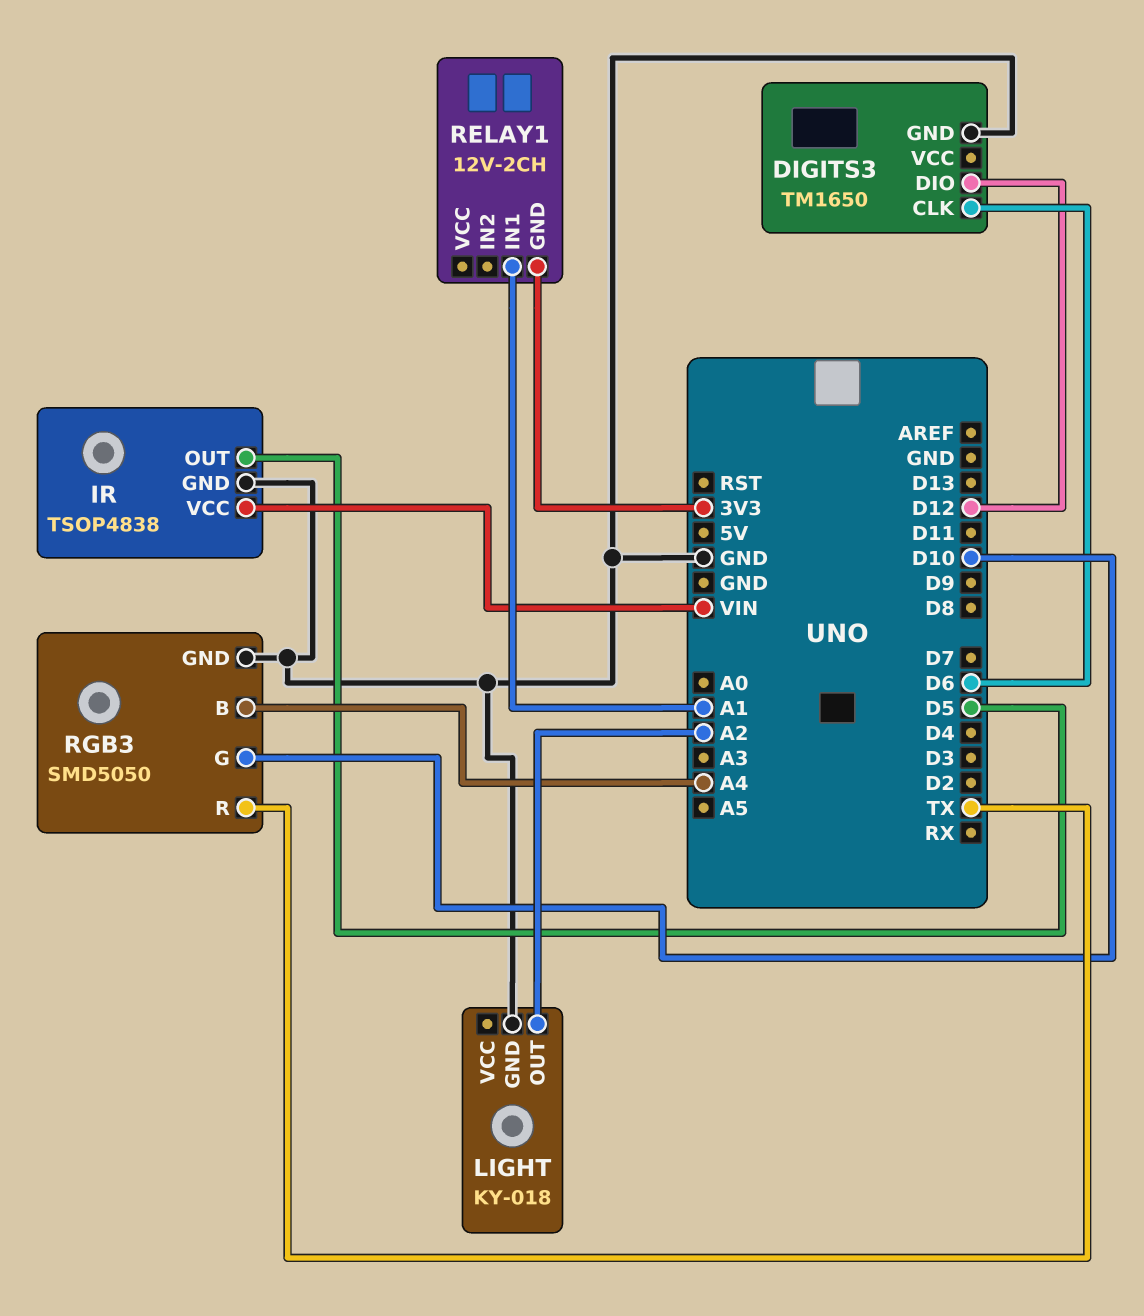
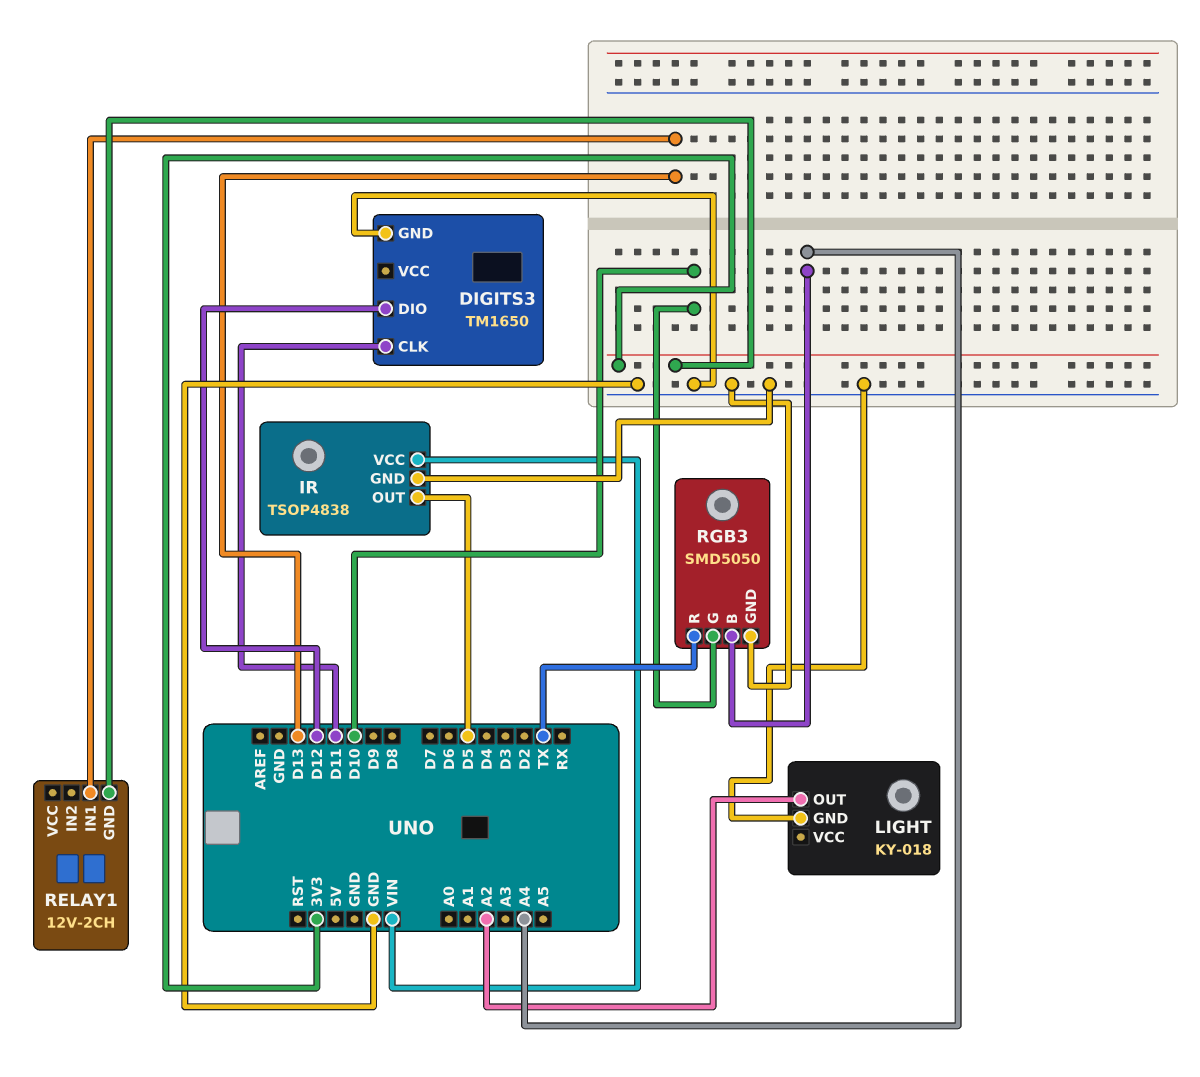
DIGITS3 pin CLK: D6 -> D11
RELAY1 pin IN1: A1 -> D13

